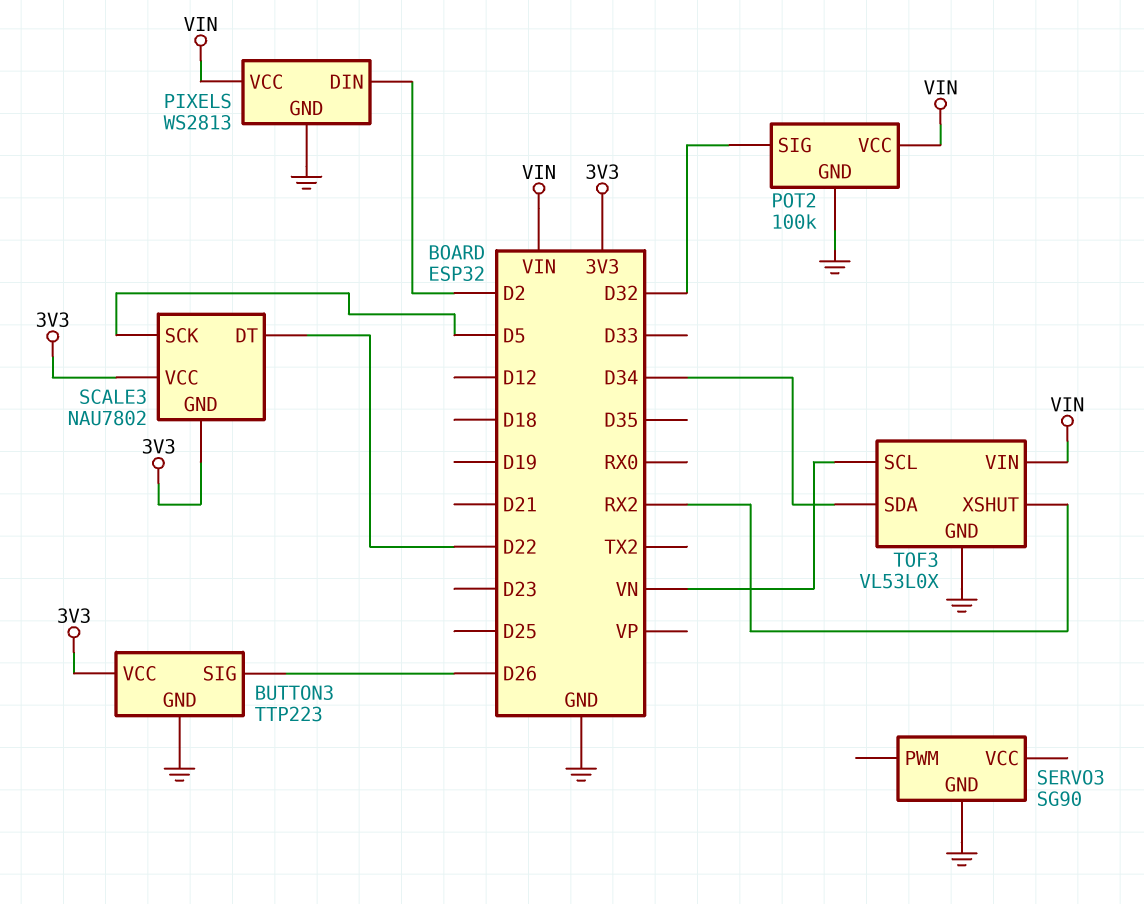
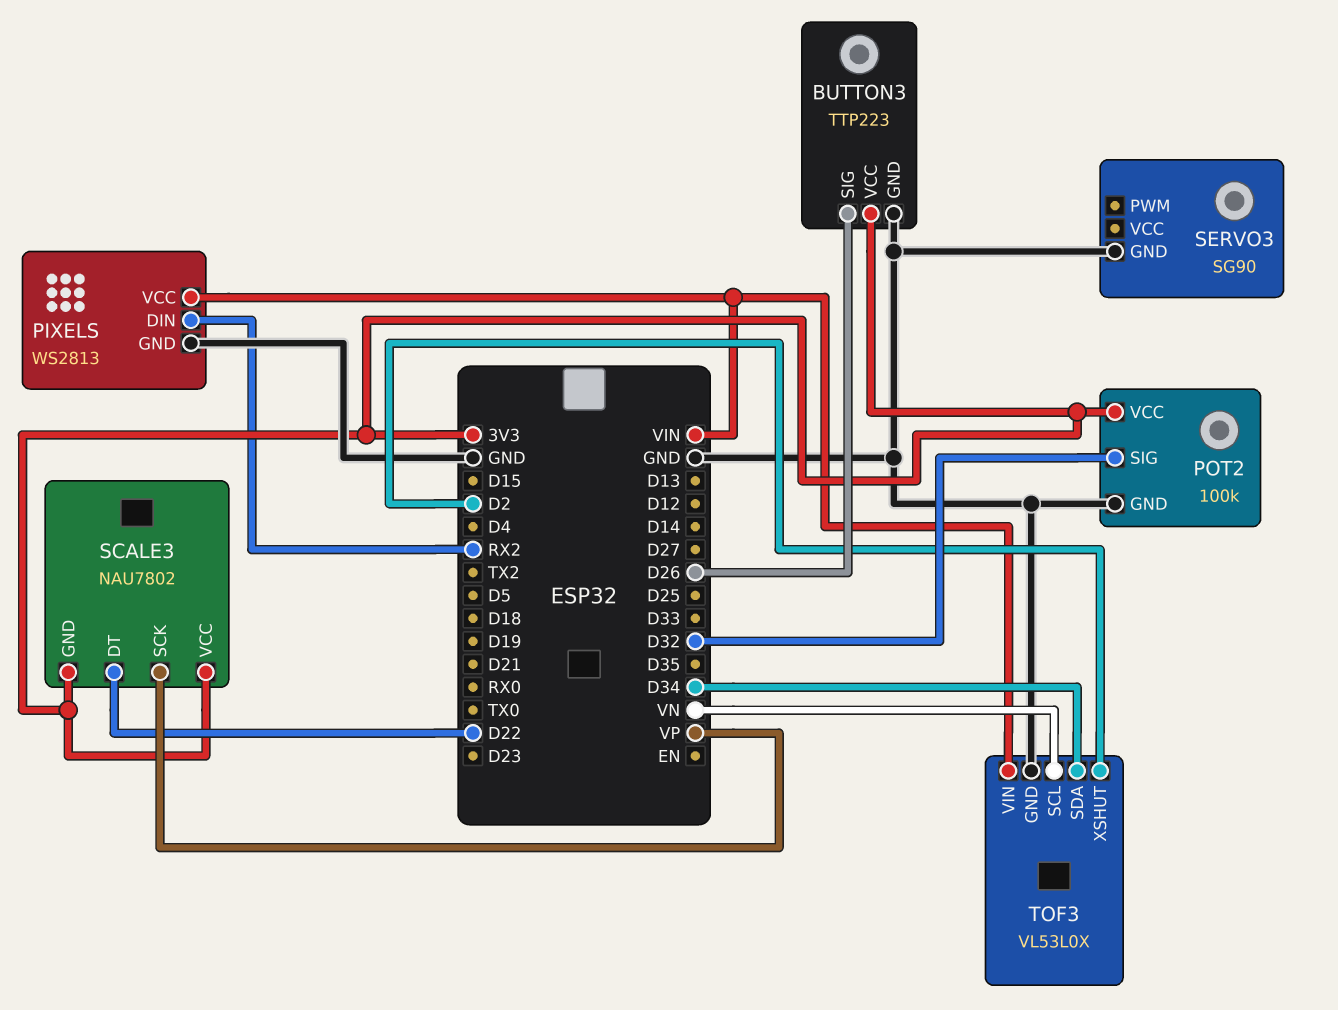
PIXELS pin DIN: D2 -> RX2
POT2 pin VCC: VIN -> 3V3
SCALE3 pin SCK: D5 -> VP
TOF3 pin XSHUT: RX2 -> D2

